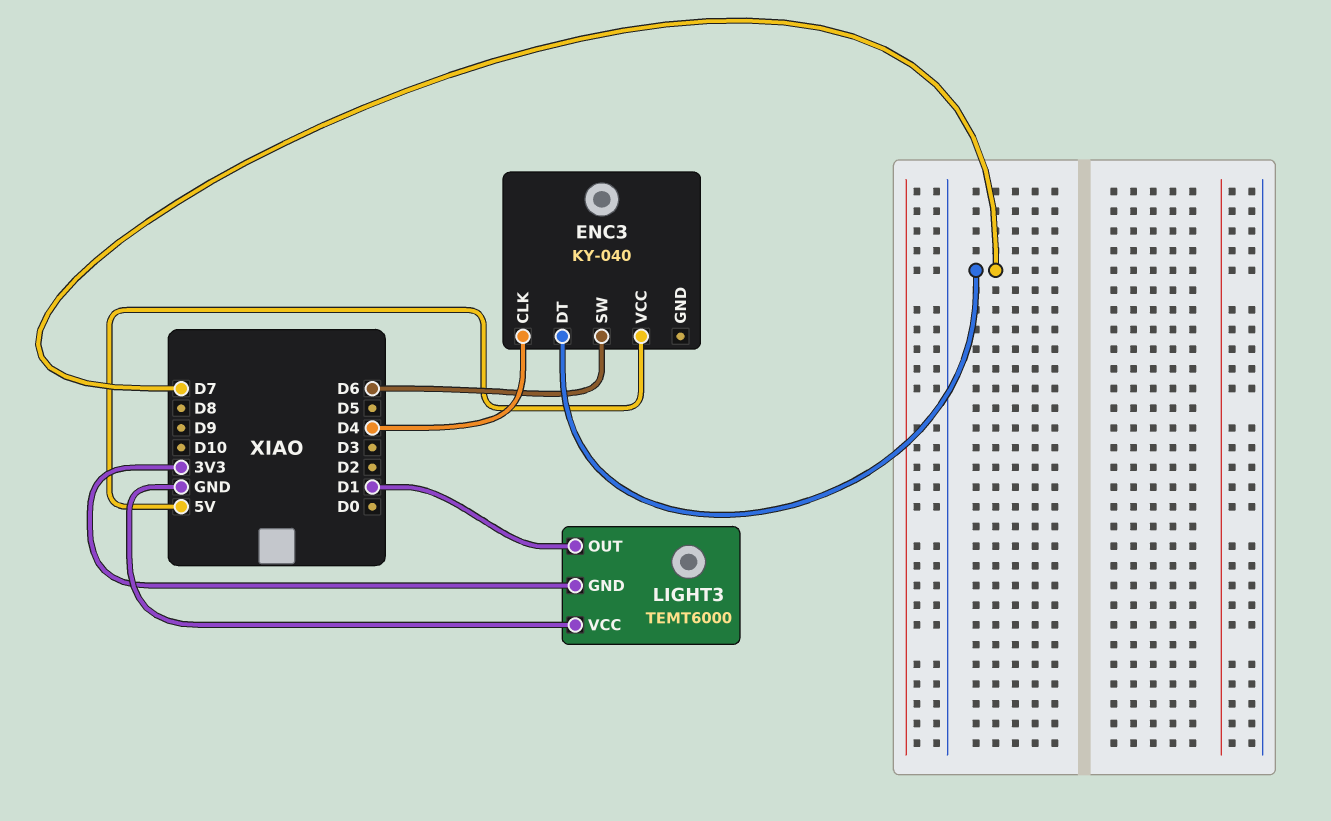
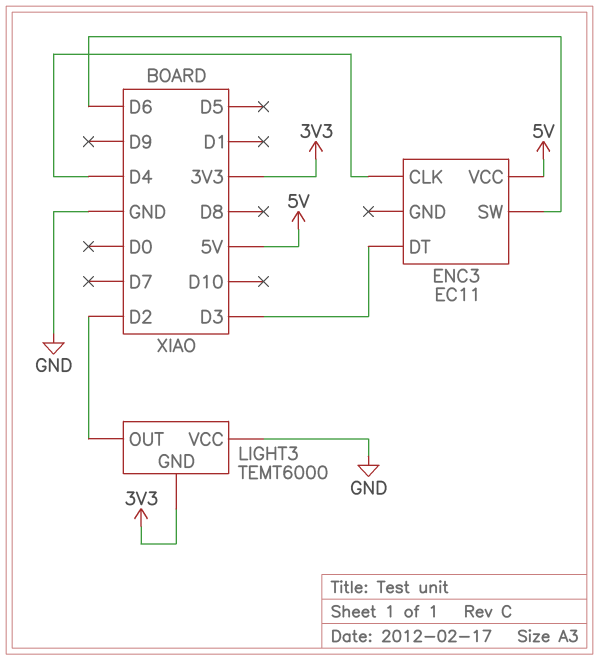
ENC3: KY-040 -> EC11
ENC3 pin DT: D7 -> D3
LIGHT3 pin OUT: D1 -> D2

